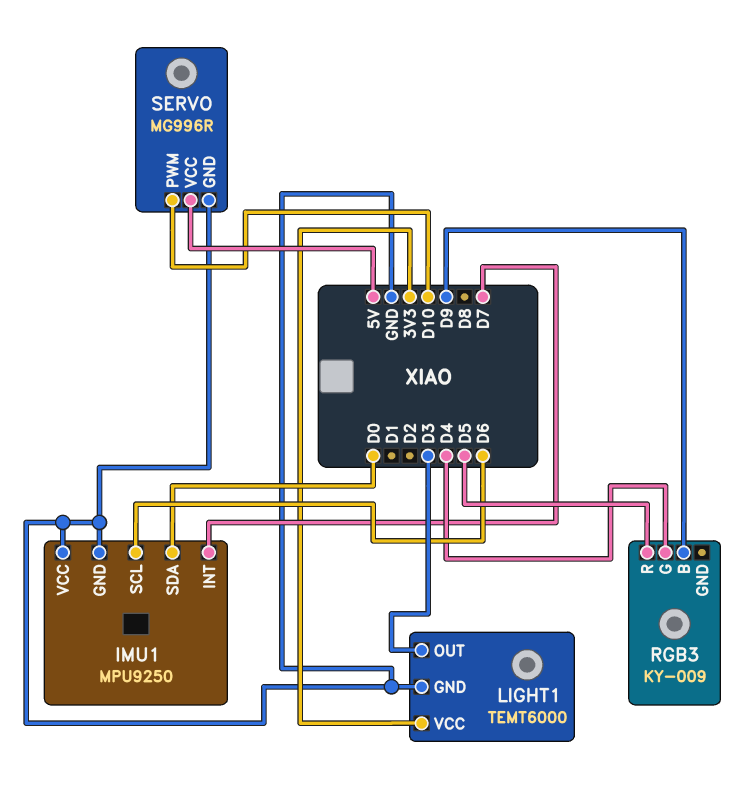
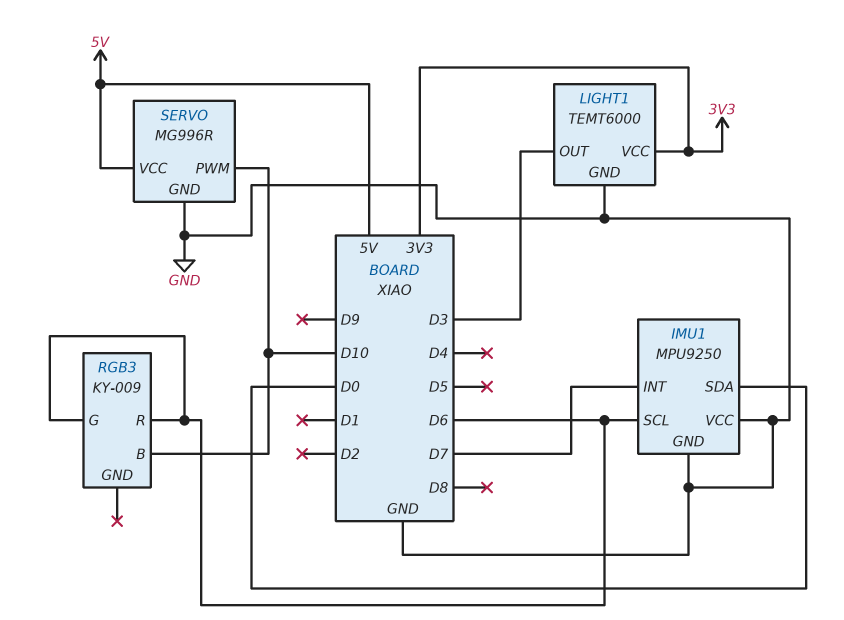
RGB3 pin B: D9 -> D10
RGB3 pin G: D4 -> D6
RGB3 pin R: D5 -> D6

